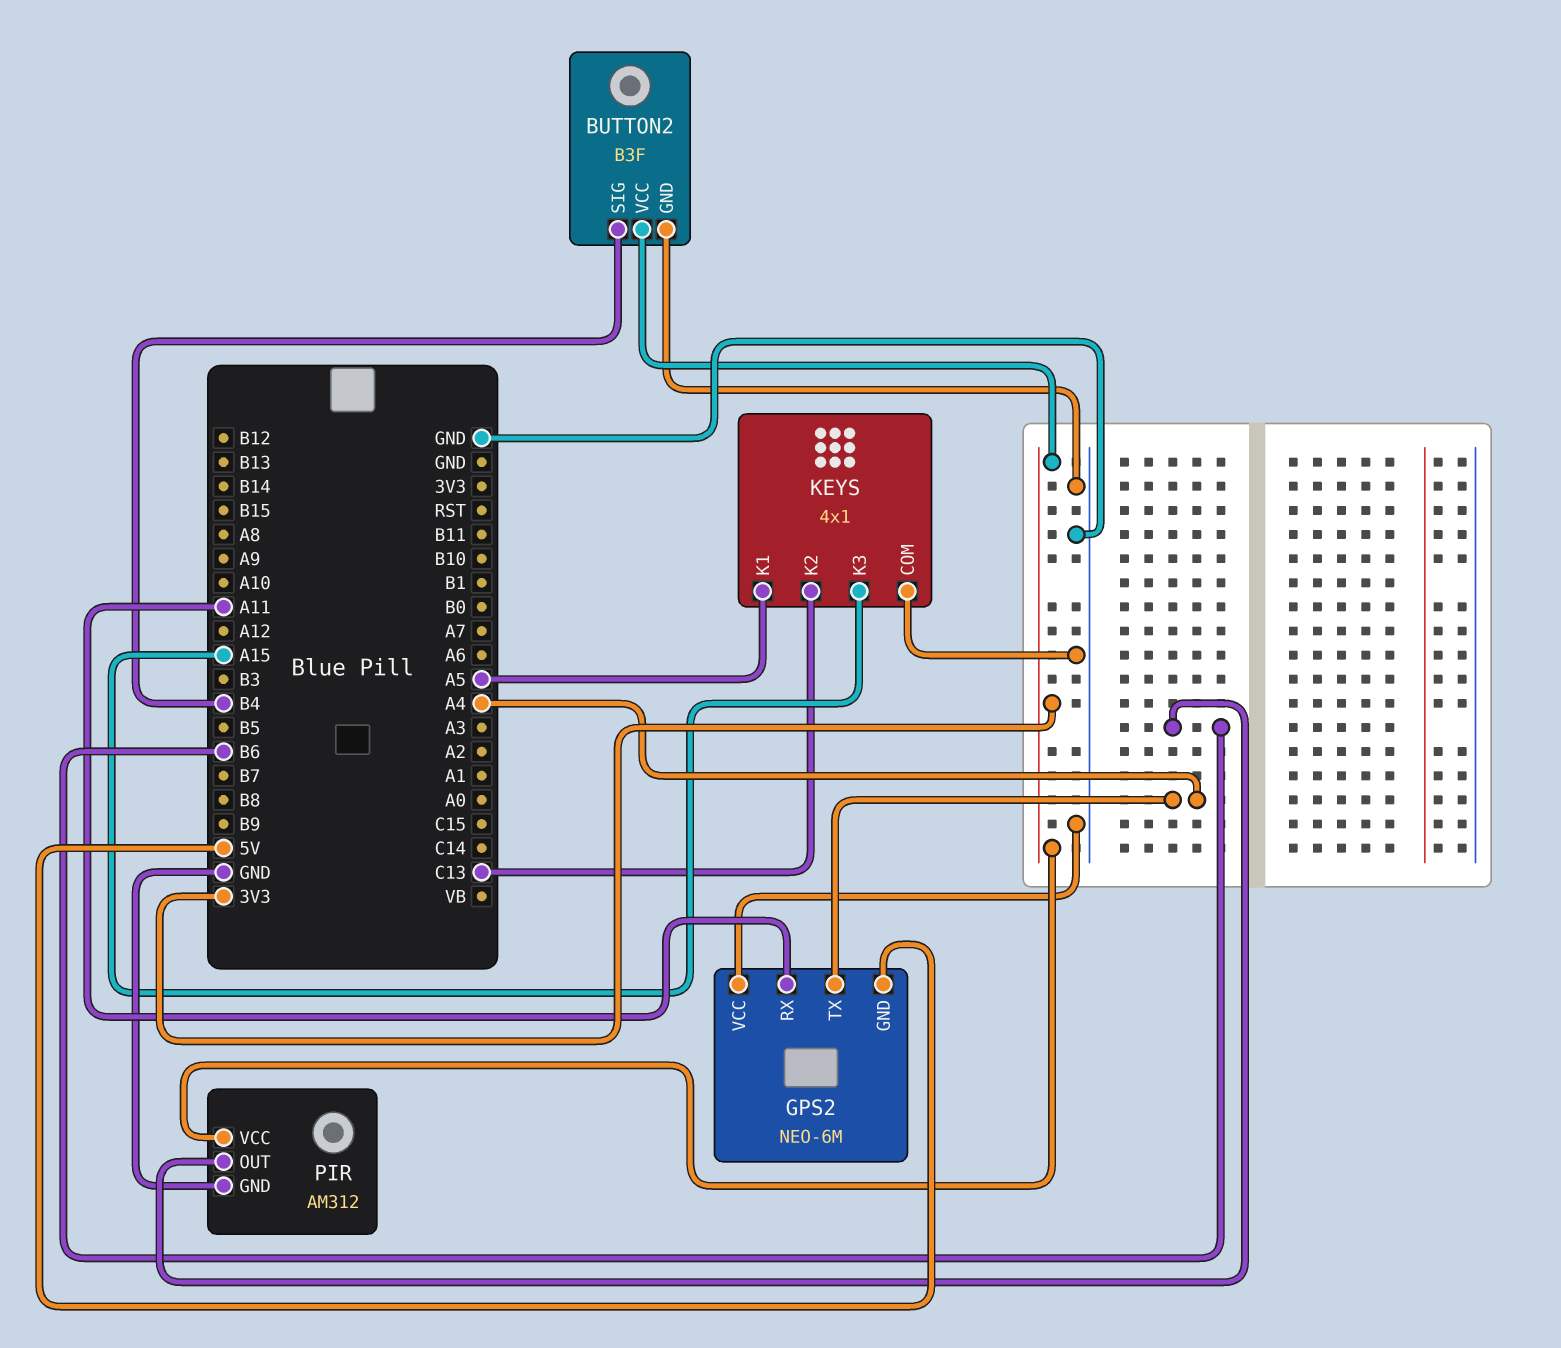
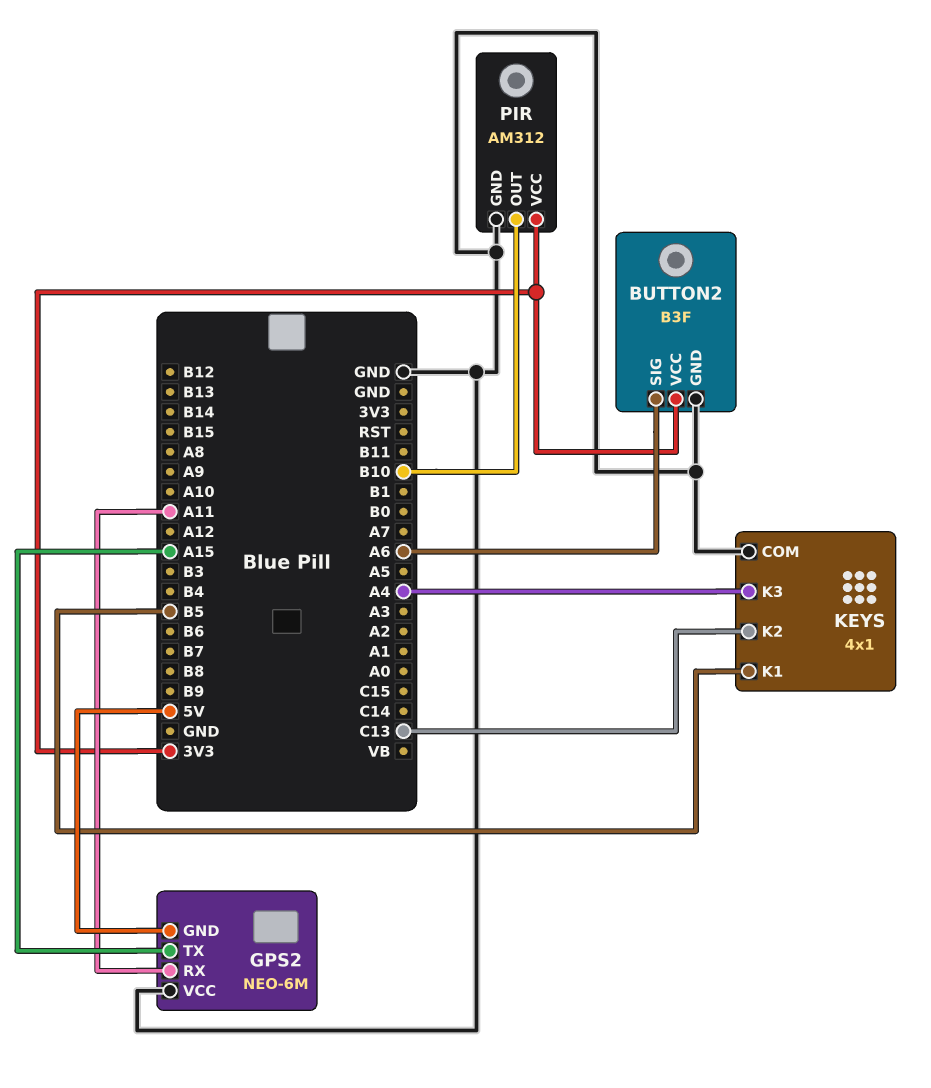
BUTTON2 pin SIG: B4 -> A6
GPS2 pin TX: A4 -> A15
KEYS pin K1: A5 -> B5
KEYS pin K3: A15 -> A4
PIR pin OUT: B6 -> B10

